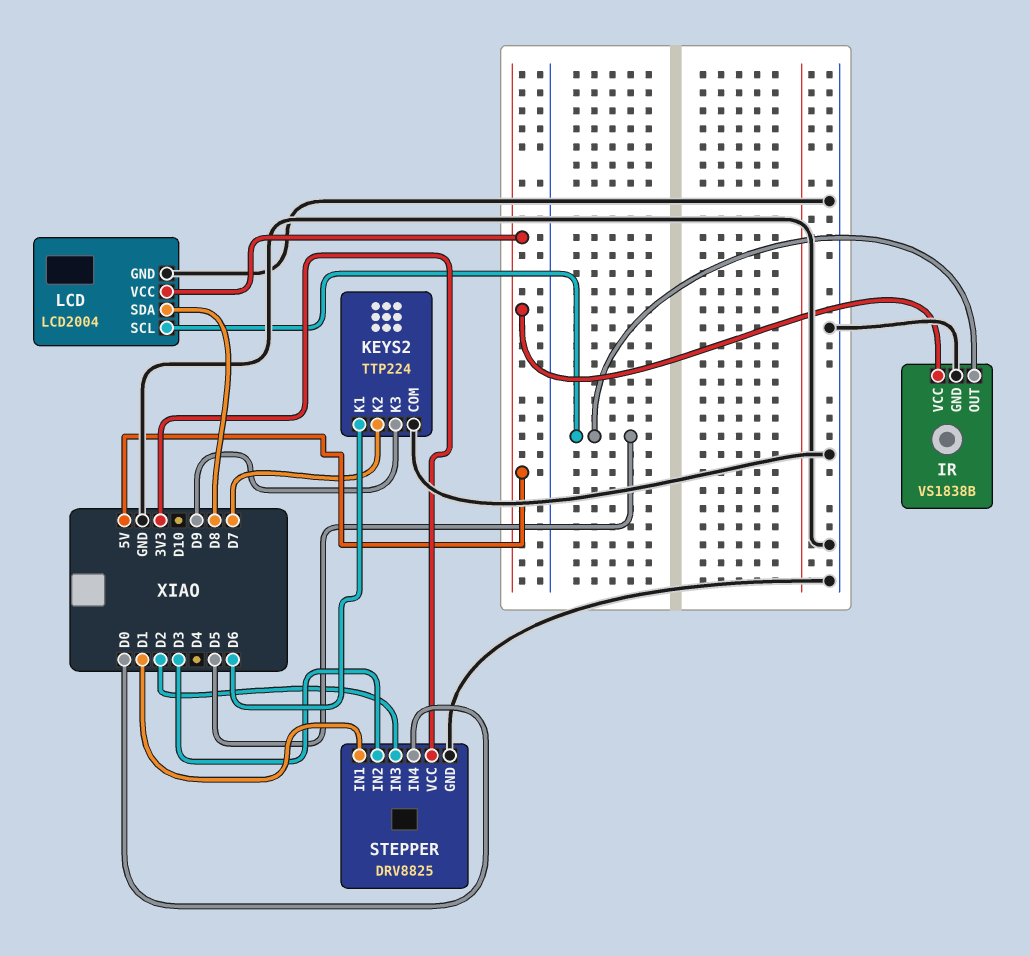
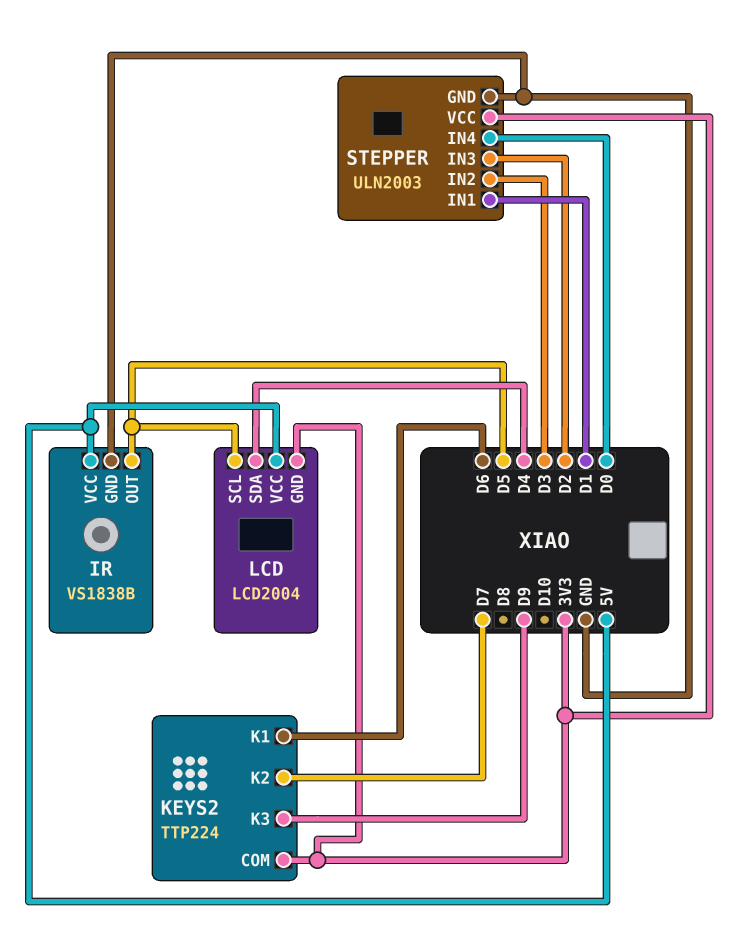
KEYS2 pin COM: GND -> 3V3
LCD pin GND: GND -> 3V3
LCD pin SDA: D8 -> D4
STEPPER: DRV8825 -> ULN2003

